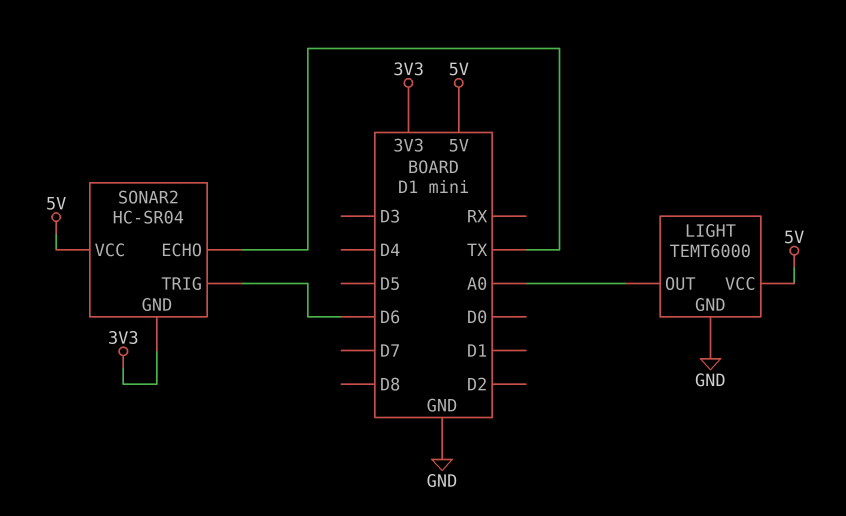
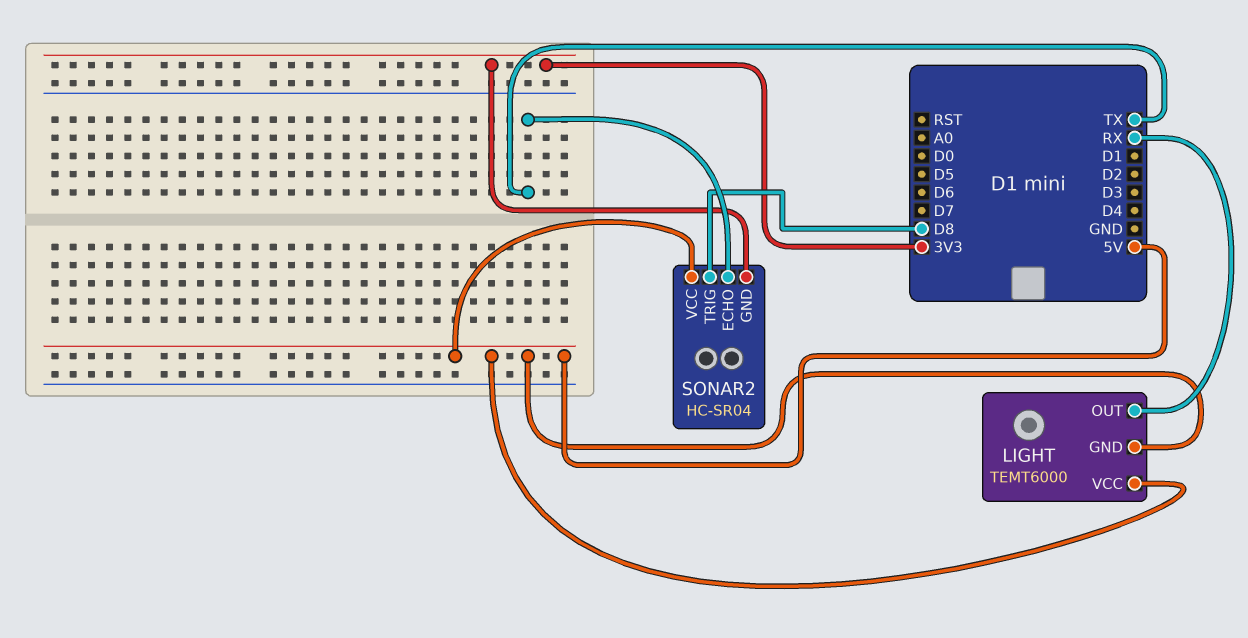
LIGHT pin GND: GND -> 5V
LIGHT pin OUT: A0 -> RX
SONAR2 pin TRIG: D6 -> D8

